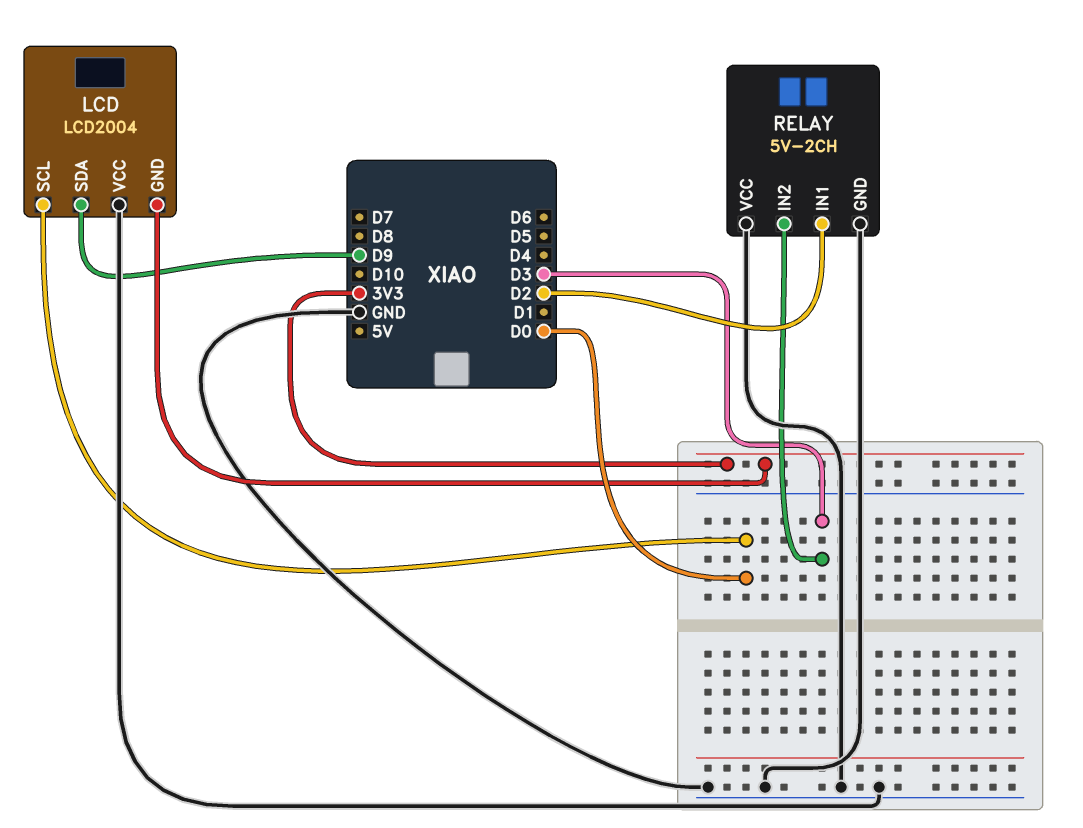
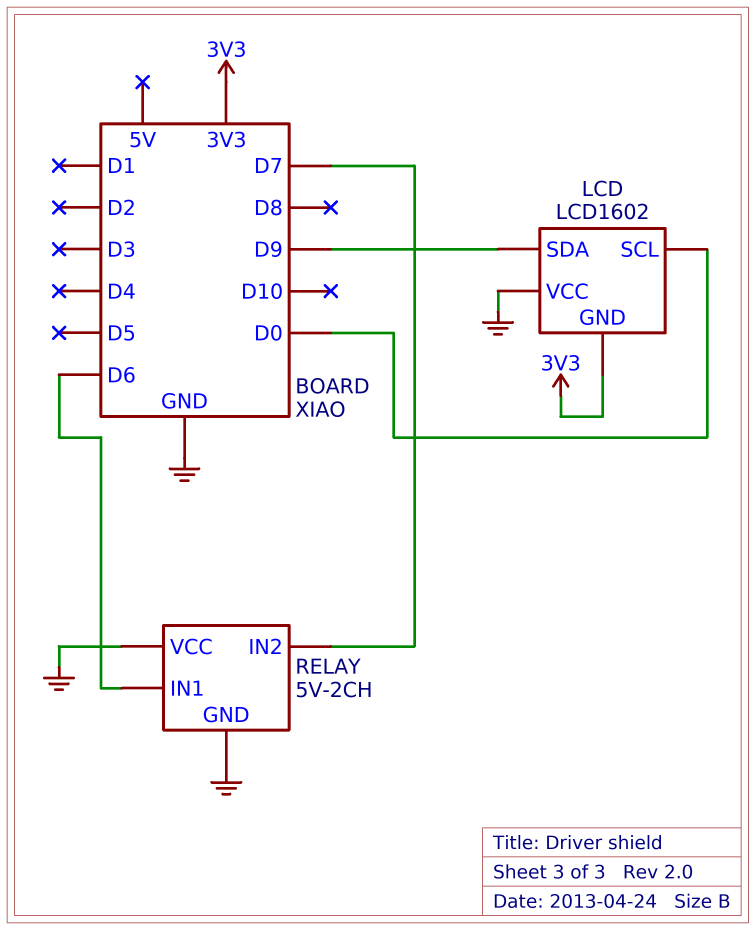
LCD: LCD2004 -> LCD1602
RELAY pin IN1: D2 -> D6
RELAY pin IN2: D3 -> D7

